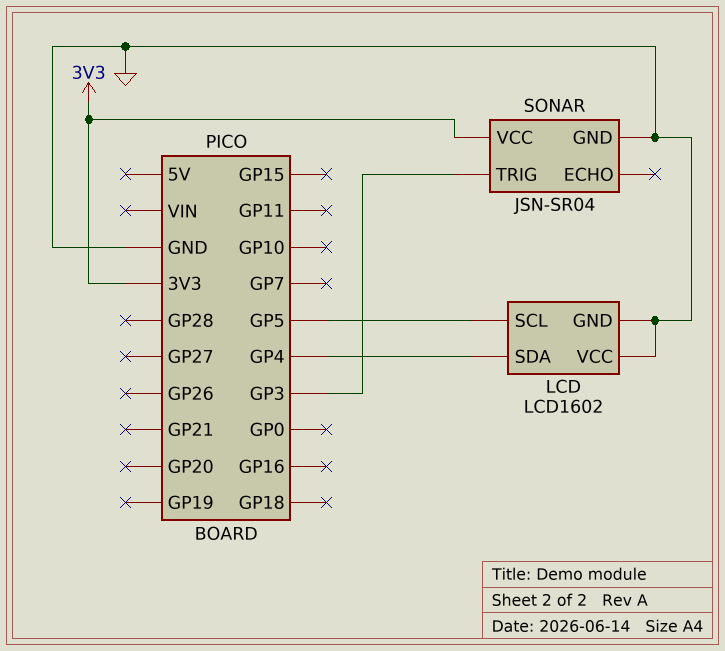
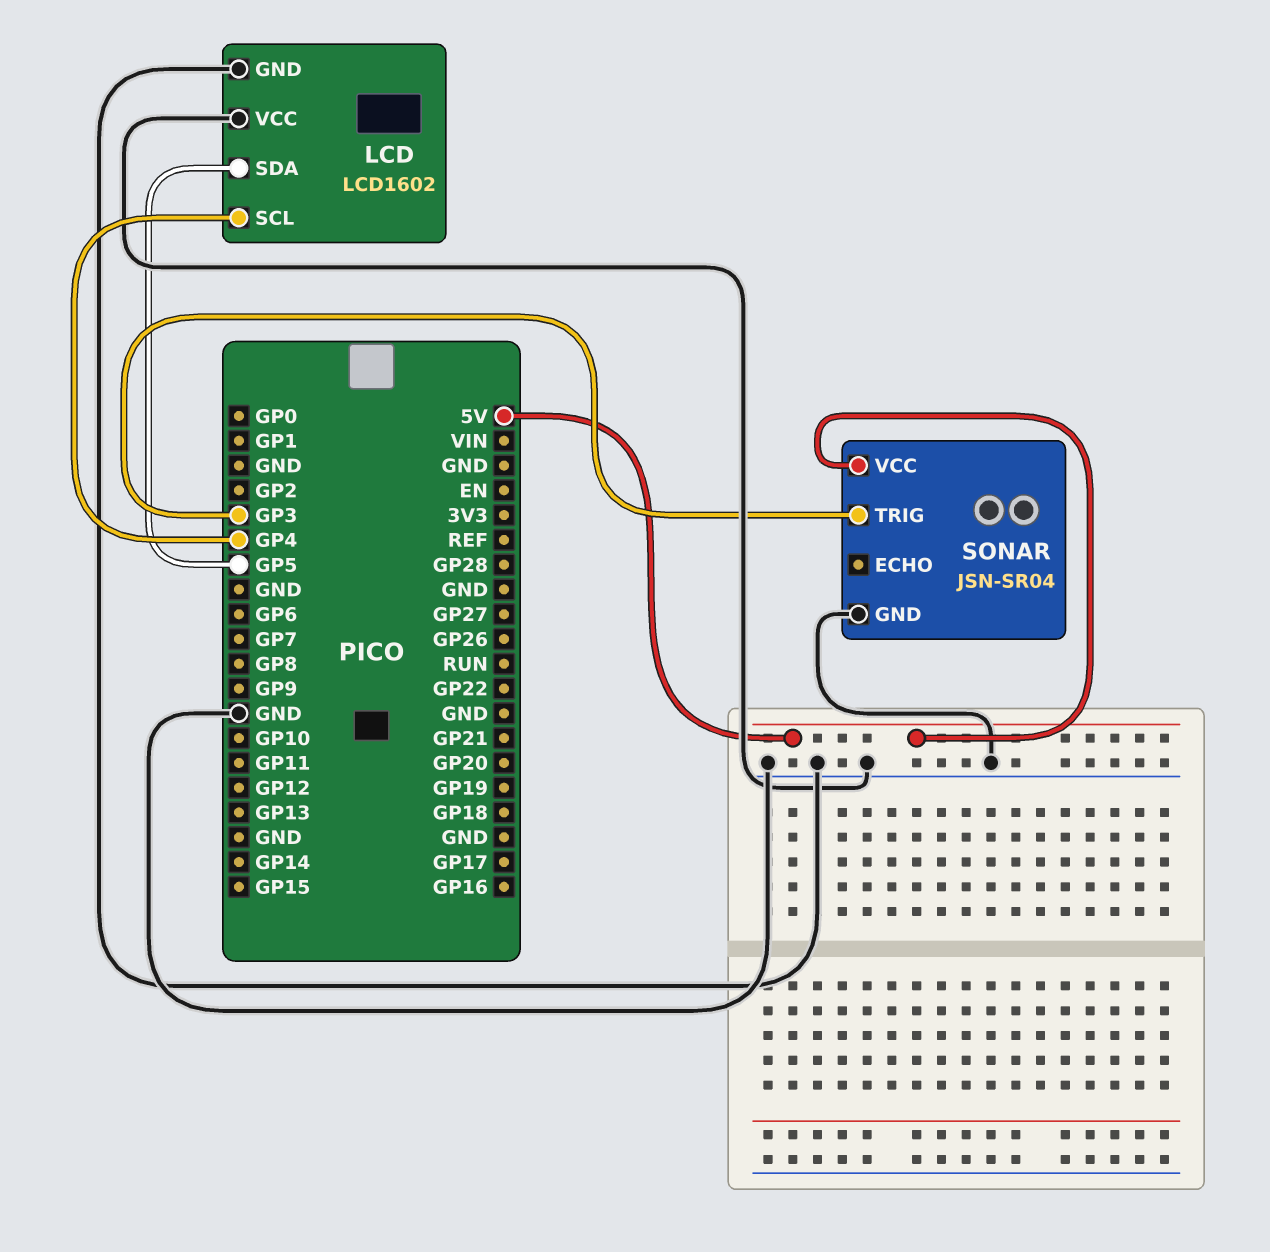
LCD pin SCL: GP5 -> GP4
LCD pin SDA: GP4 -> GP5
SONAR pin VCC: 3V3 -> 5V

